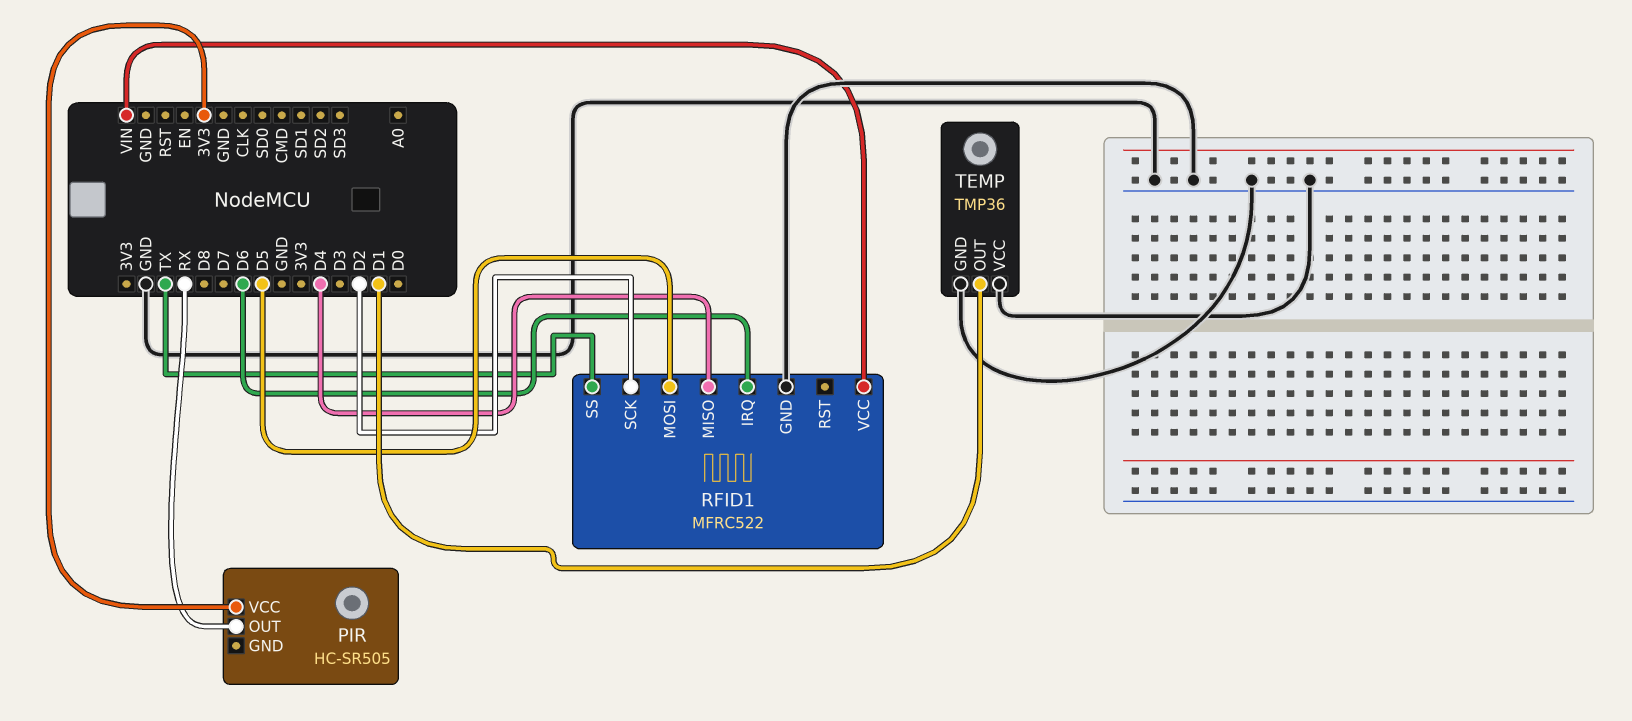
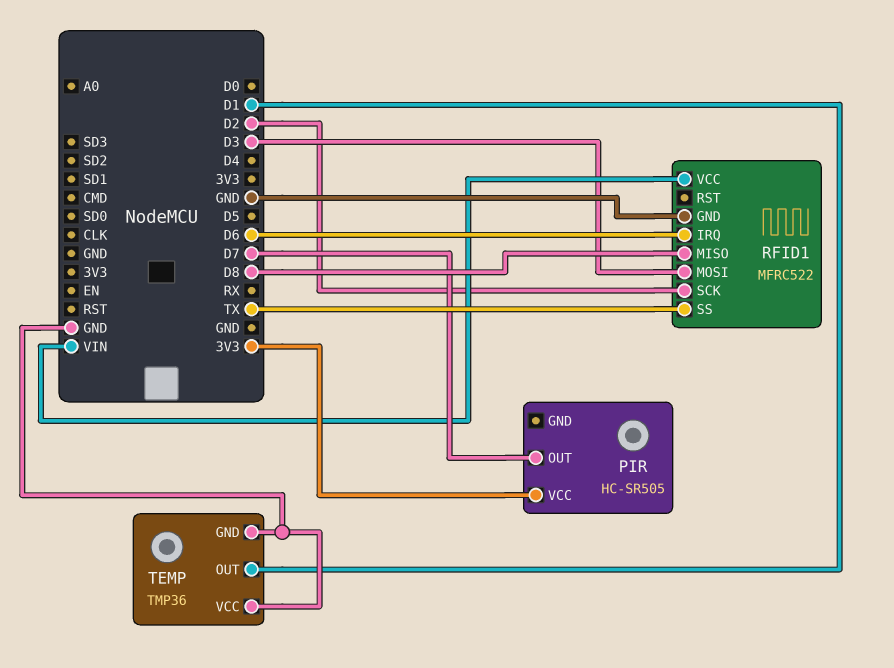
PIR pin OUT: RX -> D7
RFID1 pin MISO: D4 -> D8
RFID1 pin MOSI: D5 -> D3

